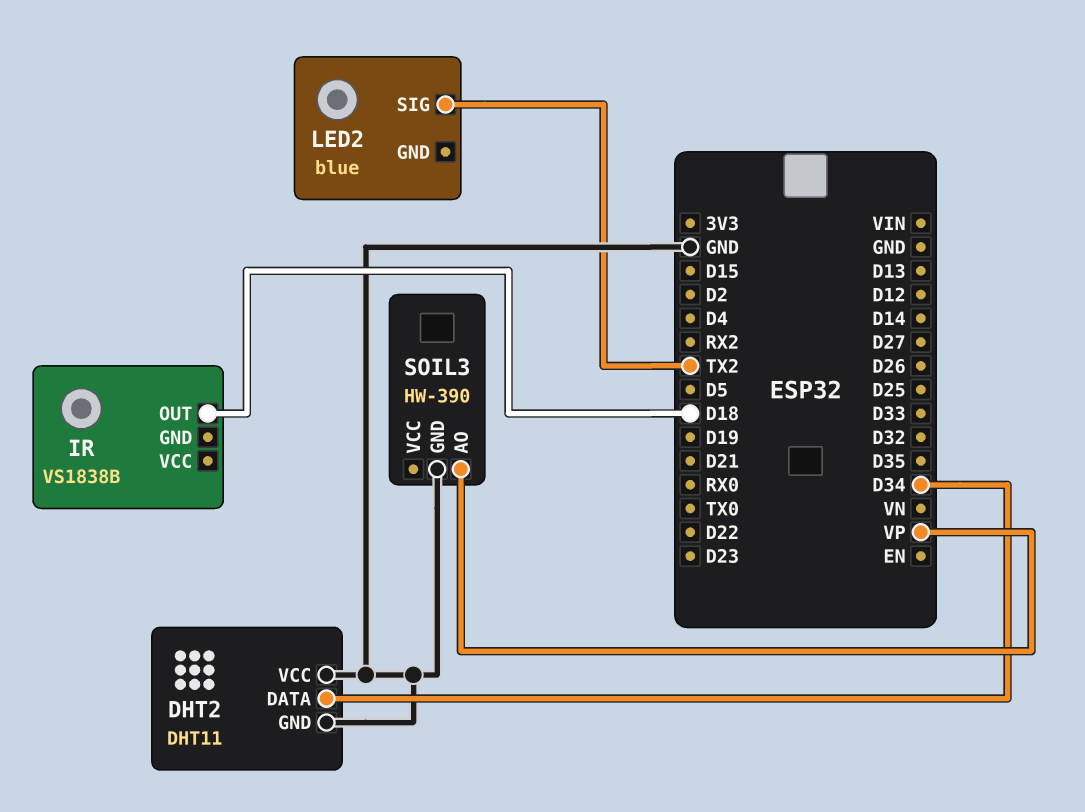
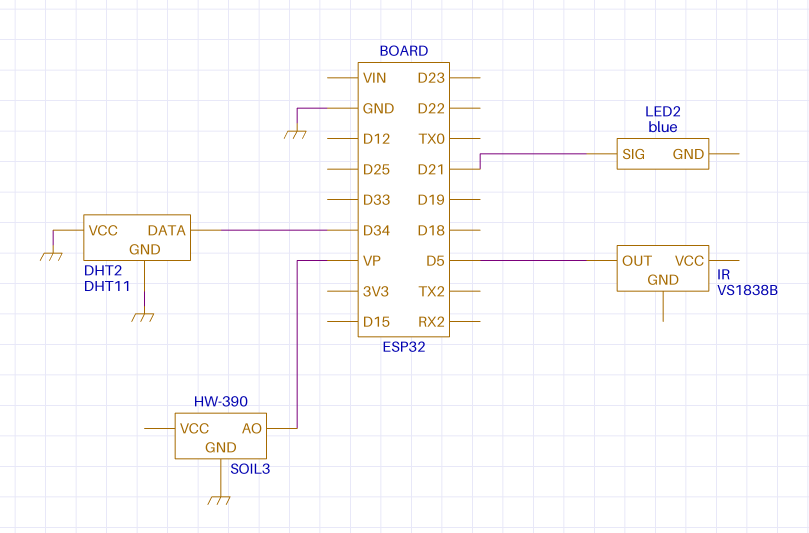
IR pin OUT: D18 -> D5
LED2 pin SIG: TX2 -> D21

